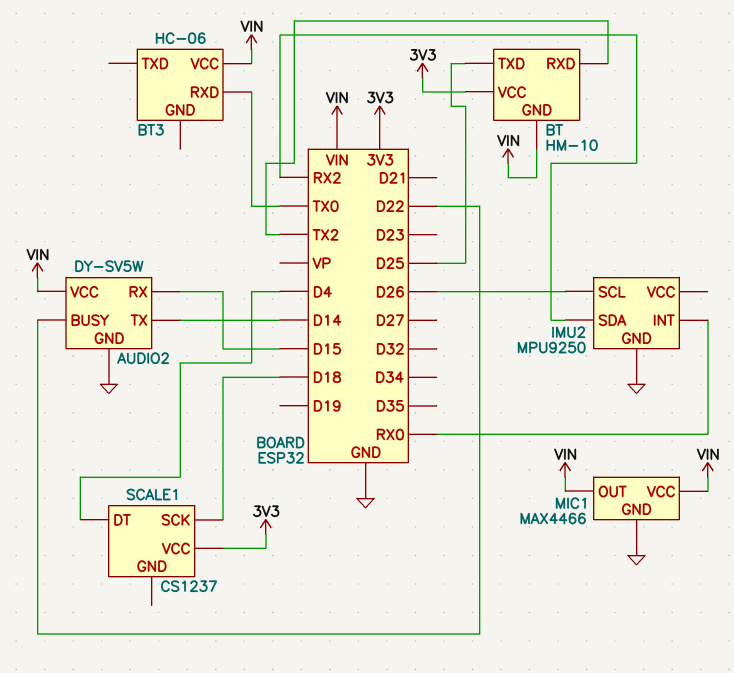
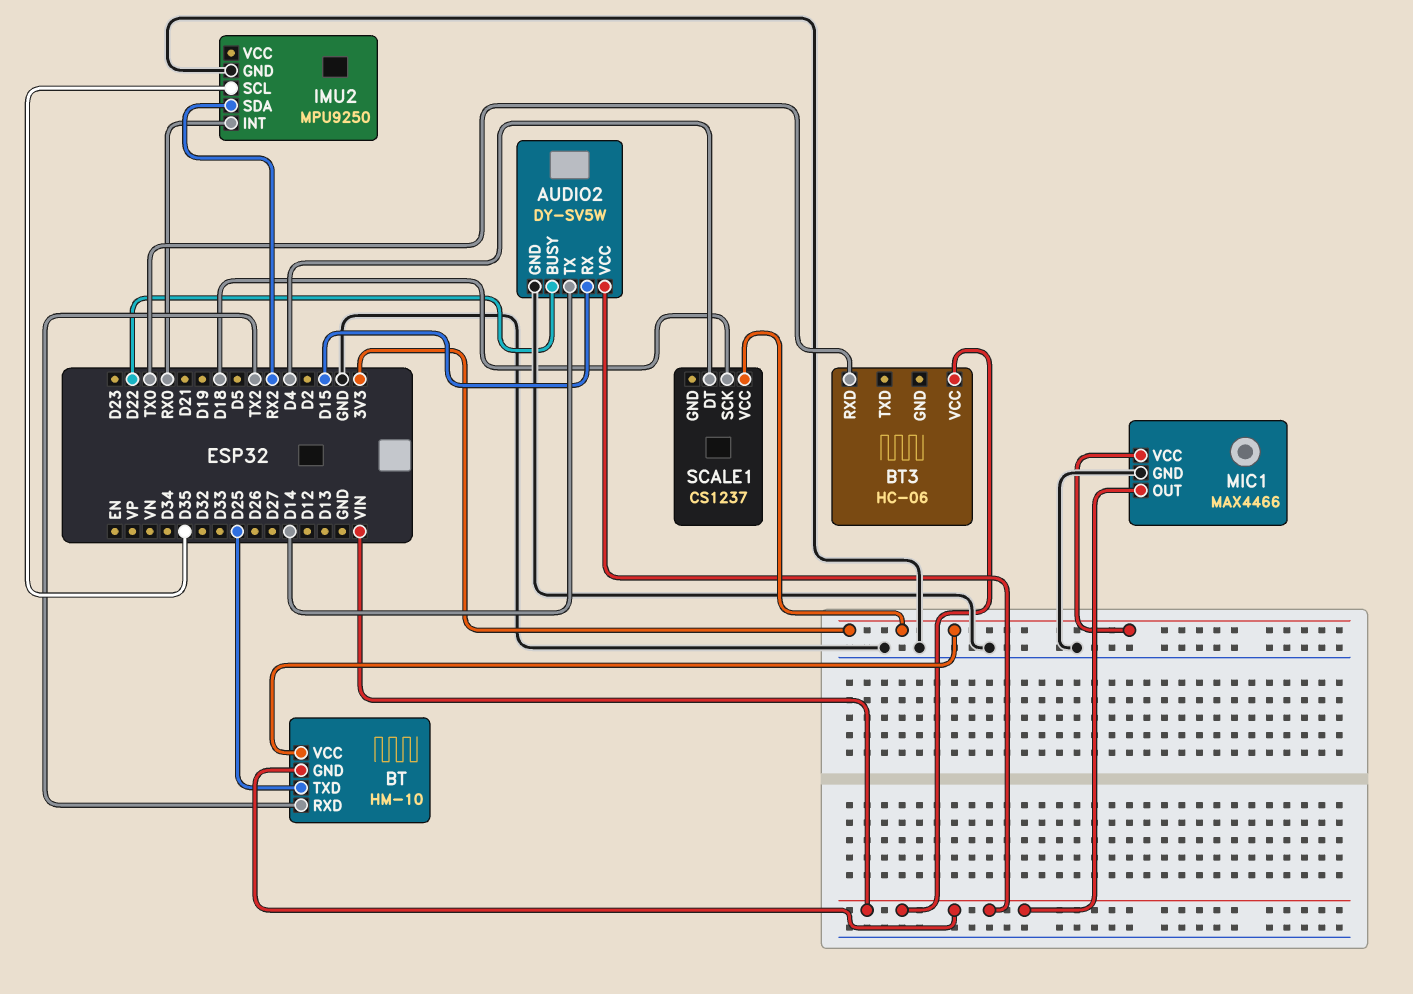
IMU2 pin SCL: D26 -> D35
MIC1 pin VCC: VIN -> 3V3

